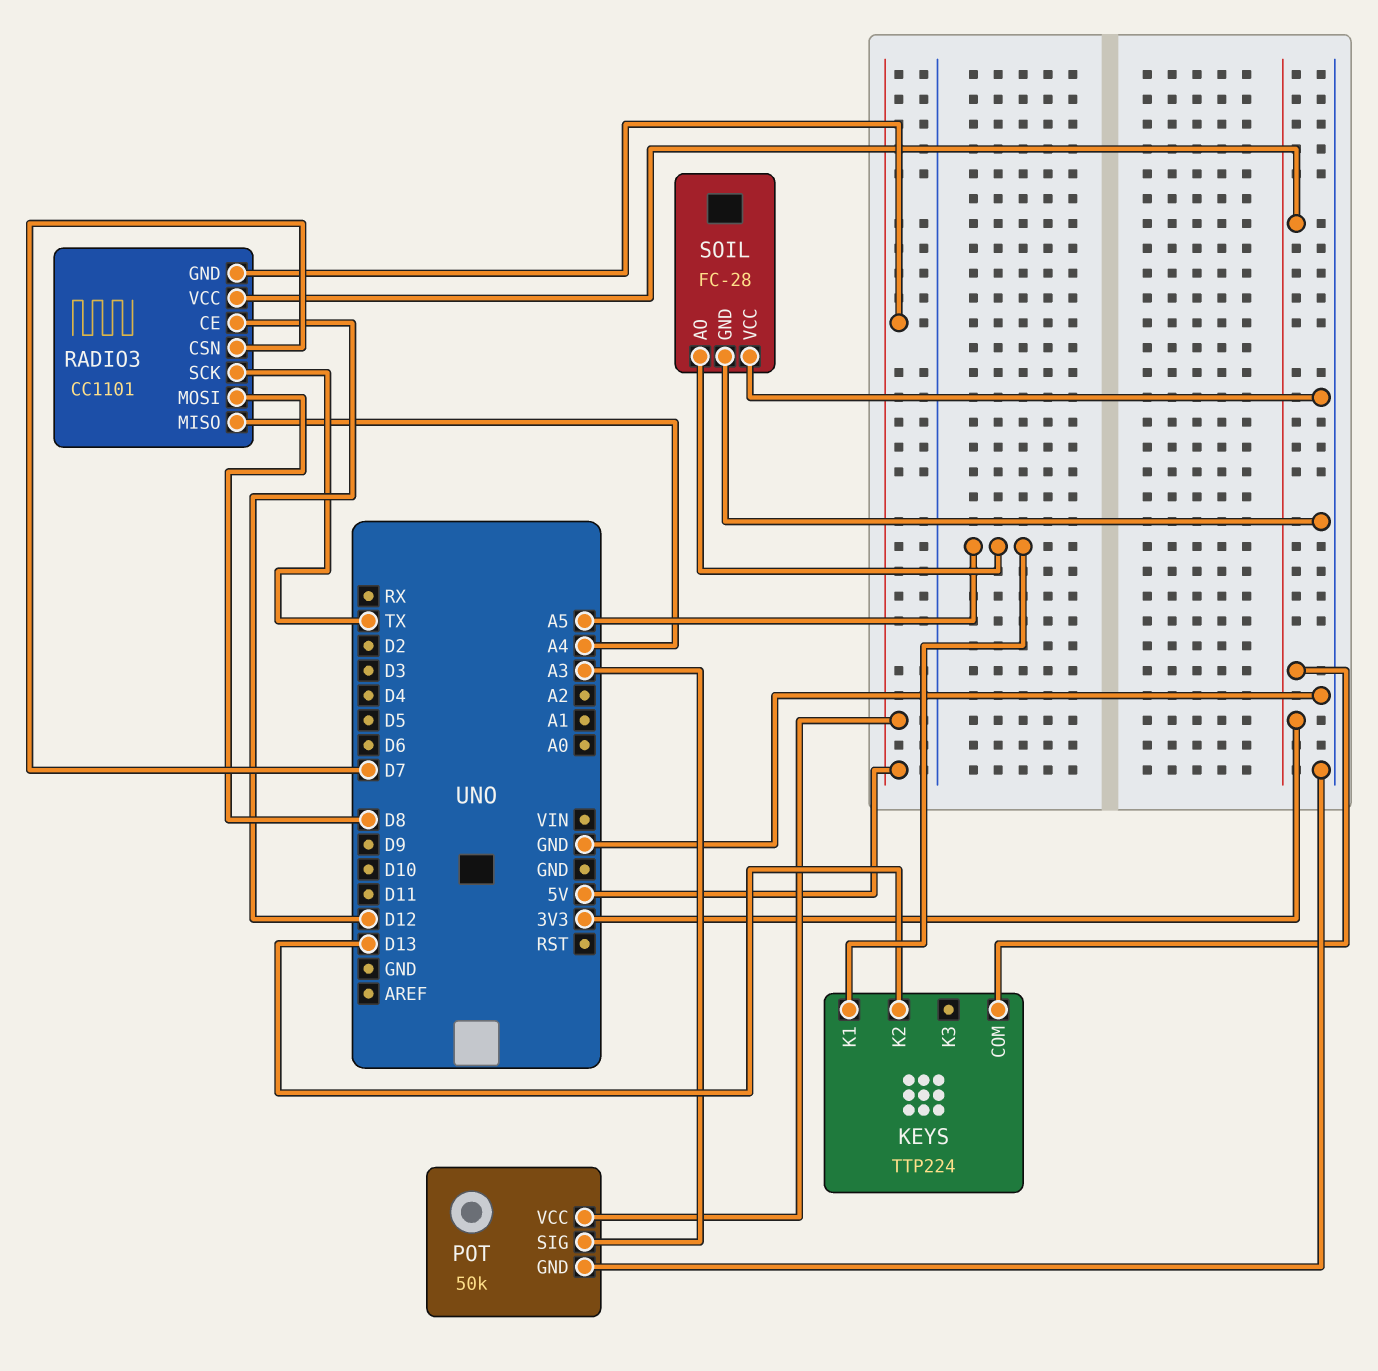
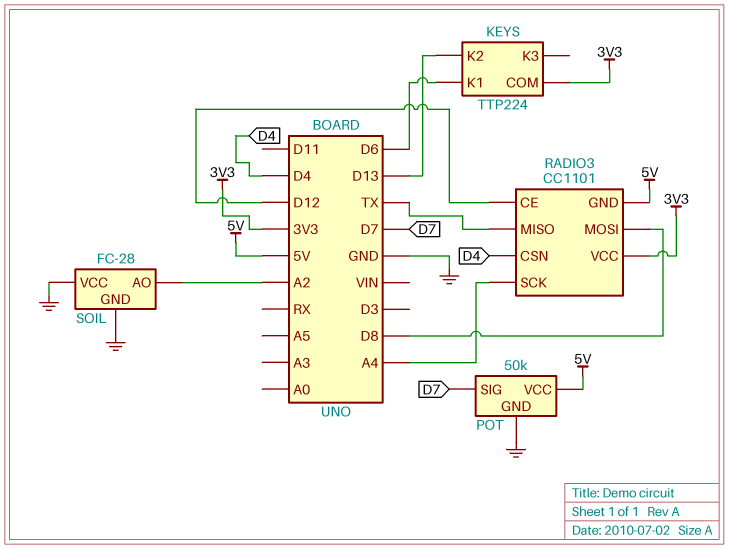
KEYS pin K1: A5 -> D6
POT pin SIG: A3 -> D7
RADIO3 pin CSN: D7 -> D4
RADIO3 pin MISO: A4 -> TX
RADIO3 pin SCK: TX -> A4
SOIL pin AO: A5 -> A2

